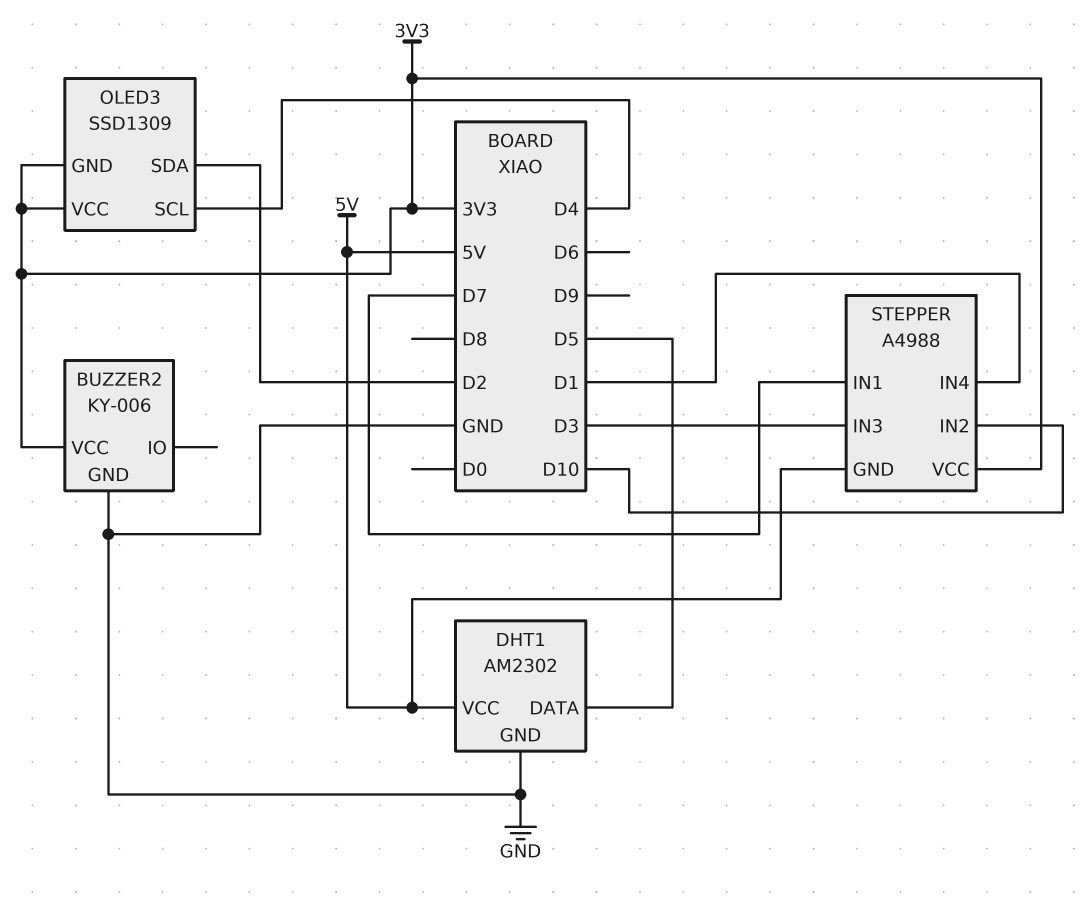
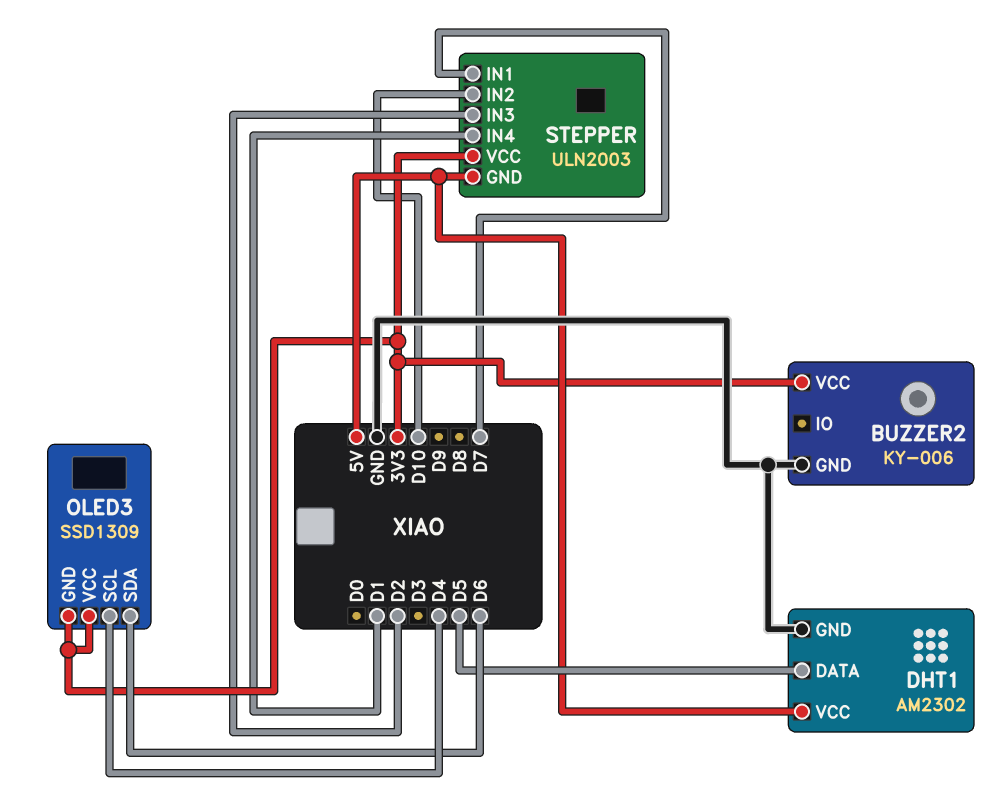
OLED3 pin SDA: D2 -> D6
STEPPER: A4988 -> ULN2003
STEPPER pin IN3: D3 -> D2

